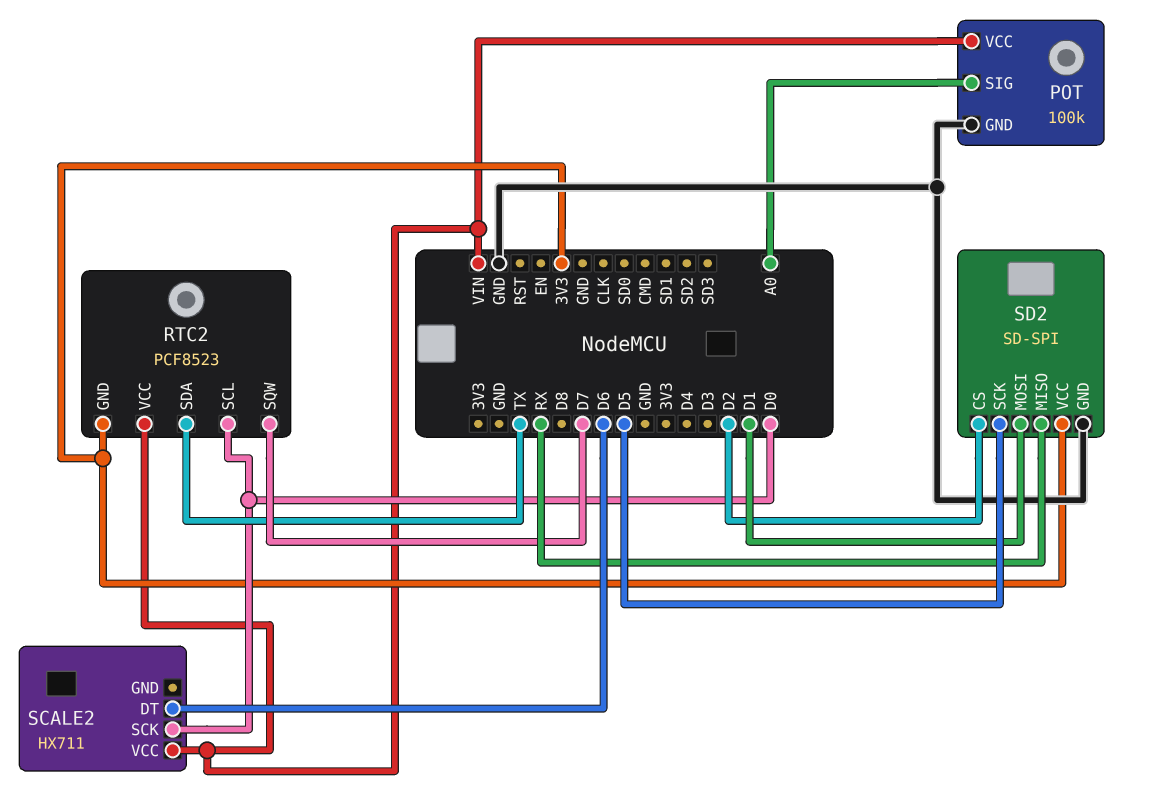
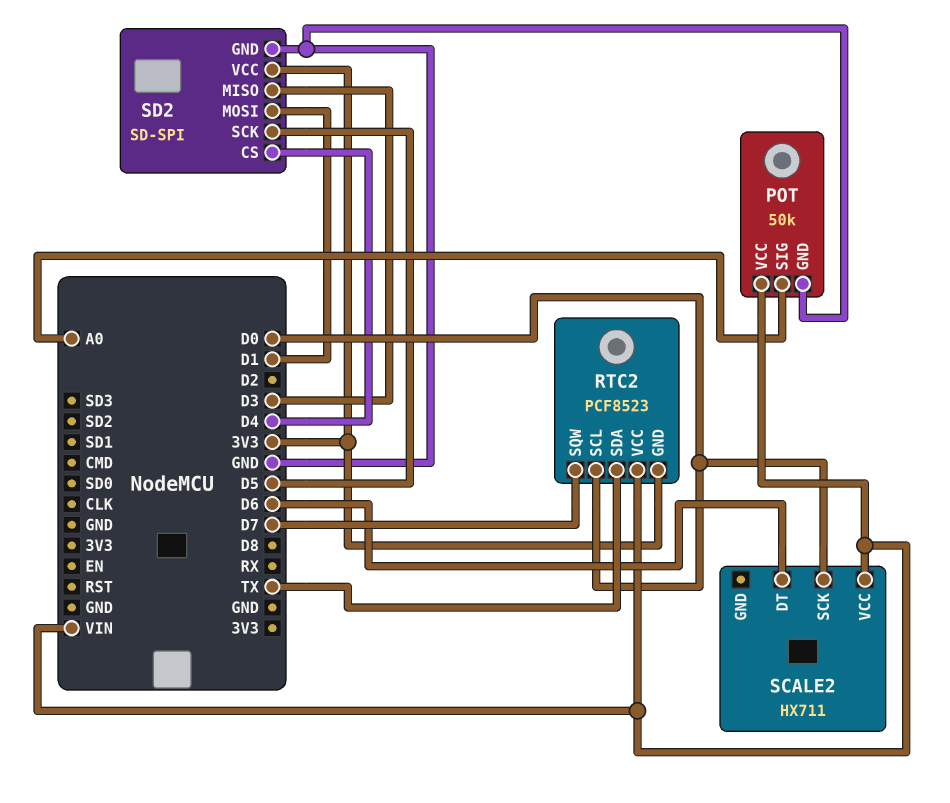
POT: 100k -> 50k
SD2 pin CS: D2 -> D4
SD2 pin MISO: RX -> D3

